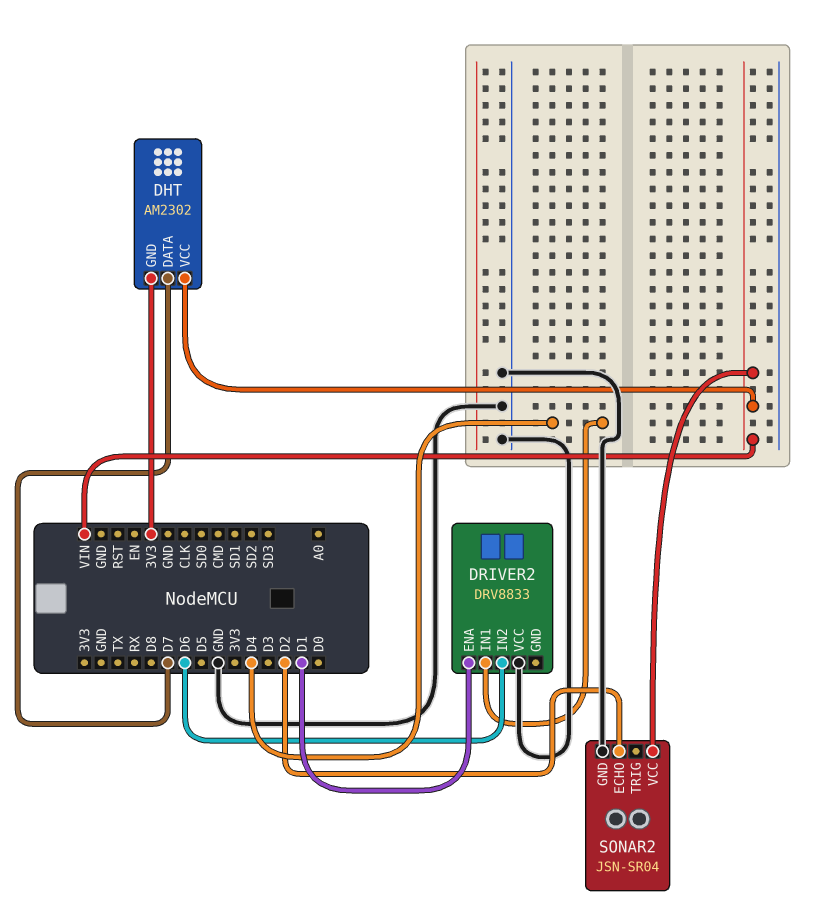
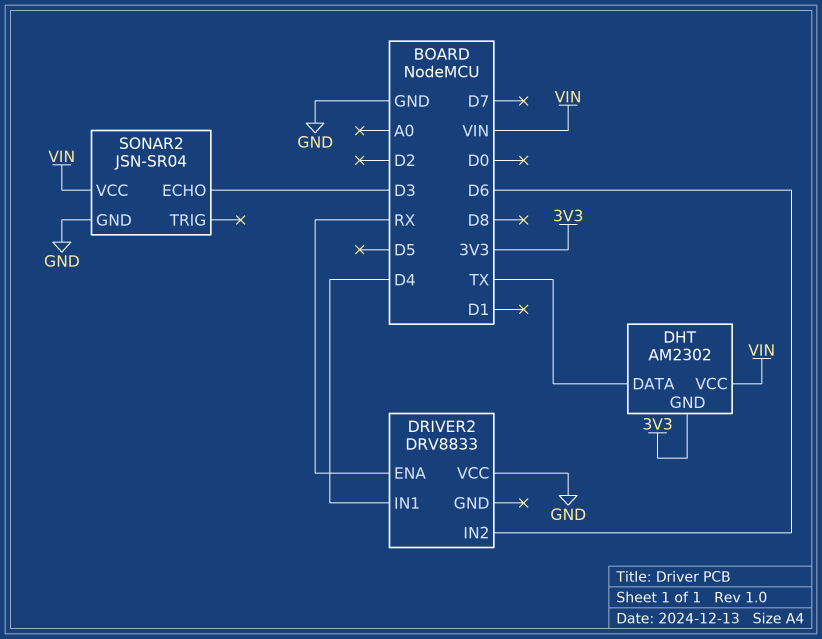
DHT pin DATA: D7 -> TX
DRIVER2 pin ENA: D1 -> RX
SONAR2 pin ECHO: D2 -> D3

